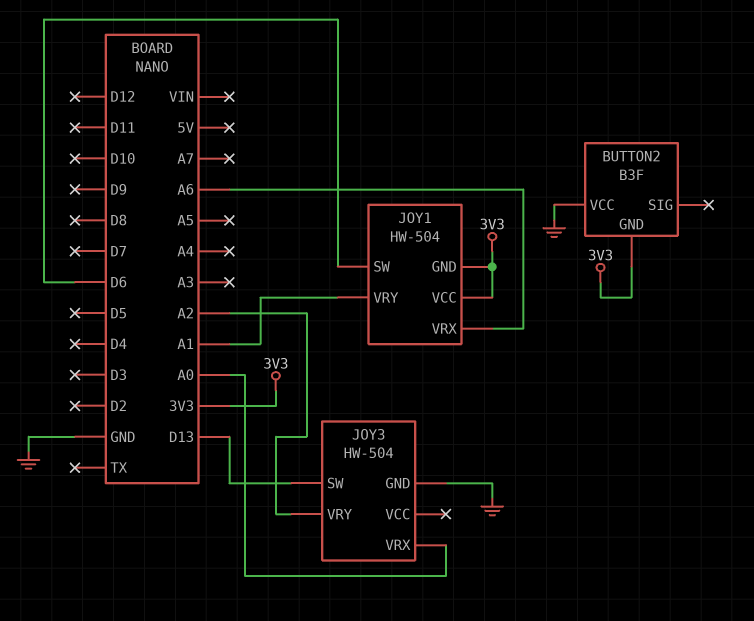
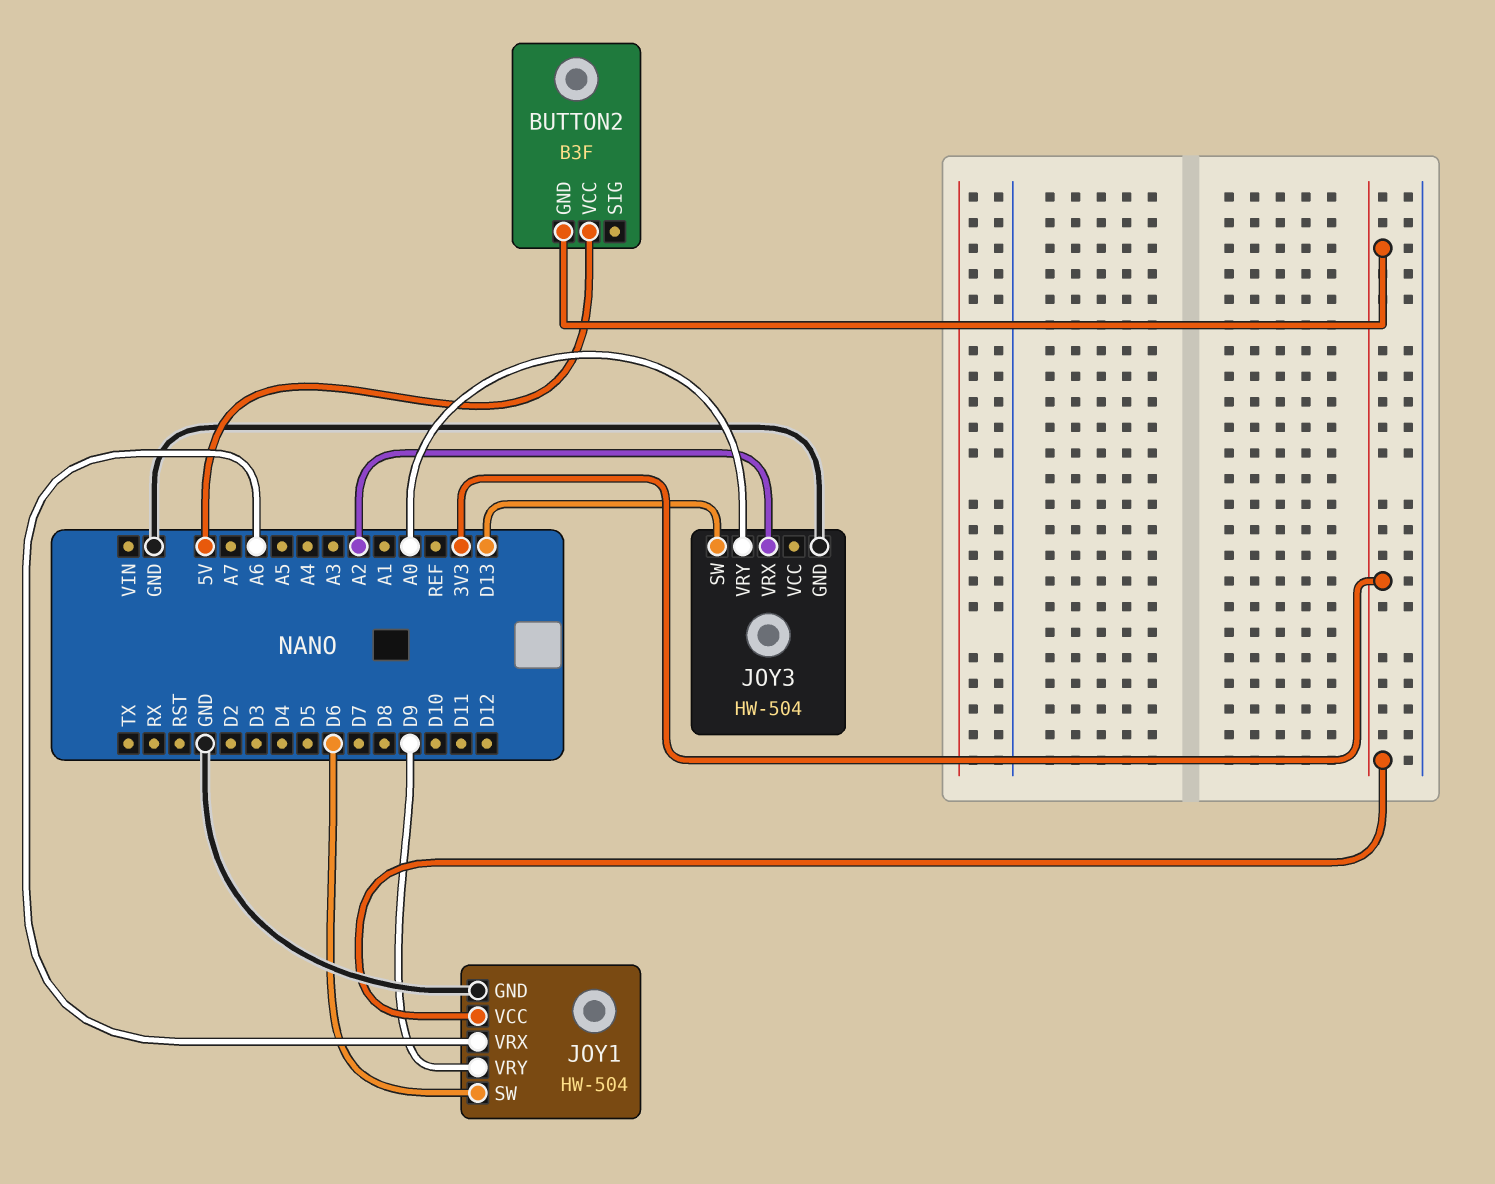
BUTTON2 pin VCC: GND -> 5V
JOY1 pin GND: 3V3 -> GND
JOY1 pin VRY: A1 -> D9
JOY3 pin VRX: A0 -> A2
JOY3 pin VRY: A2 -> A0

